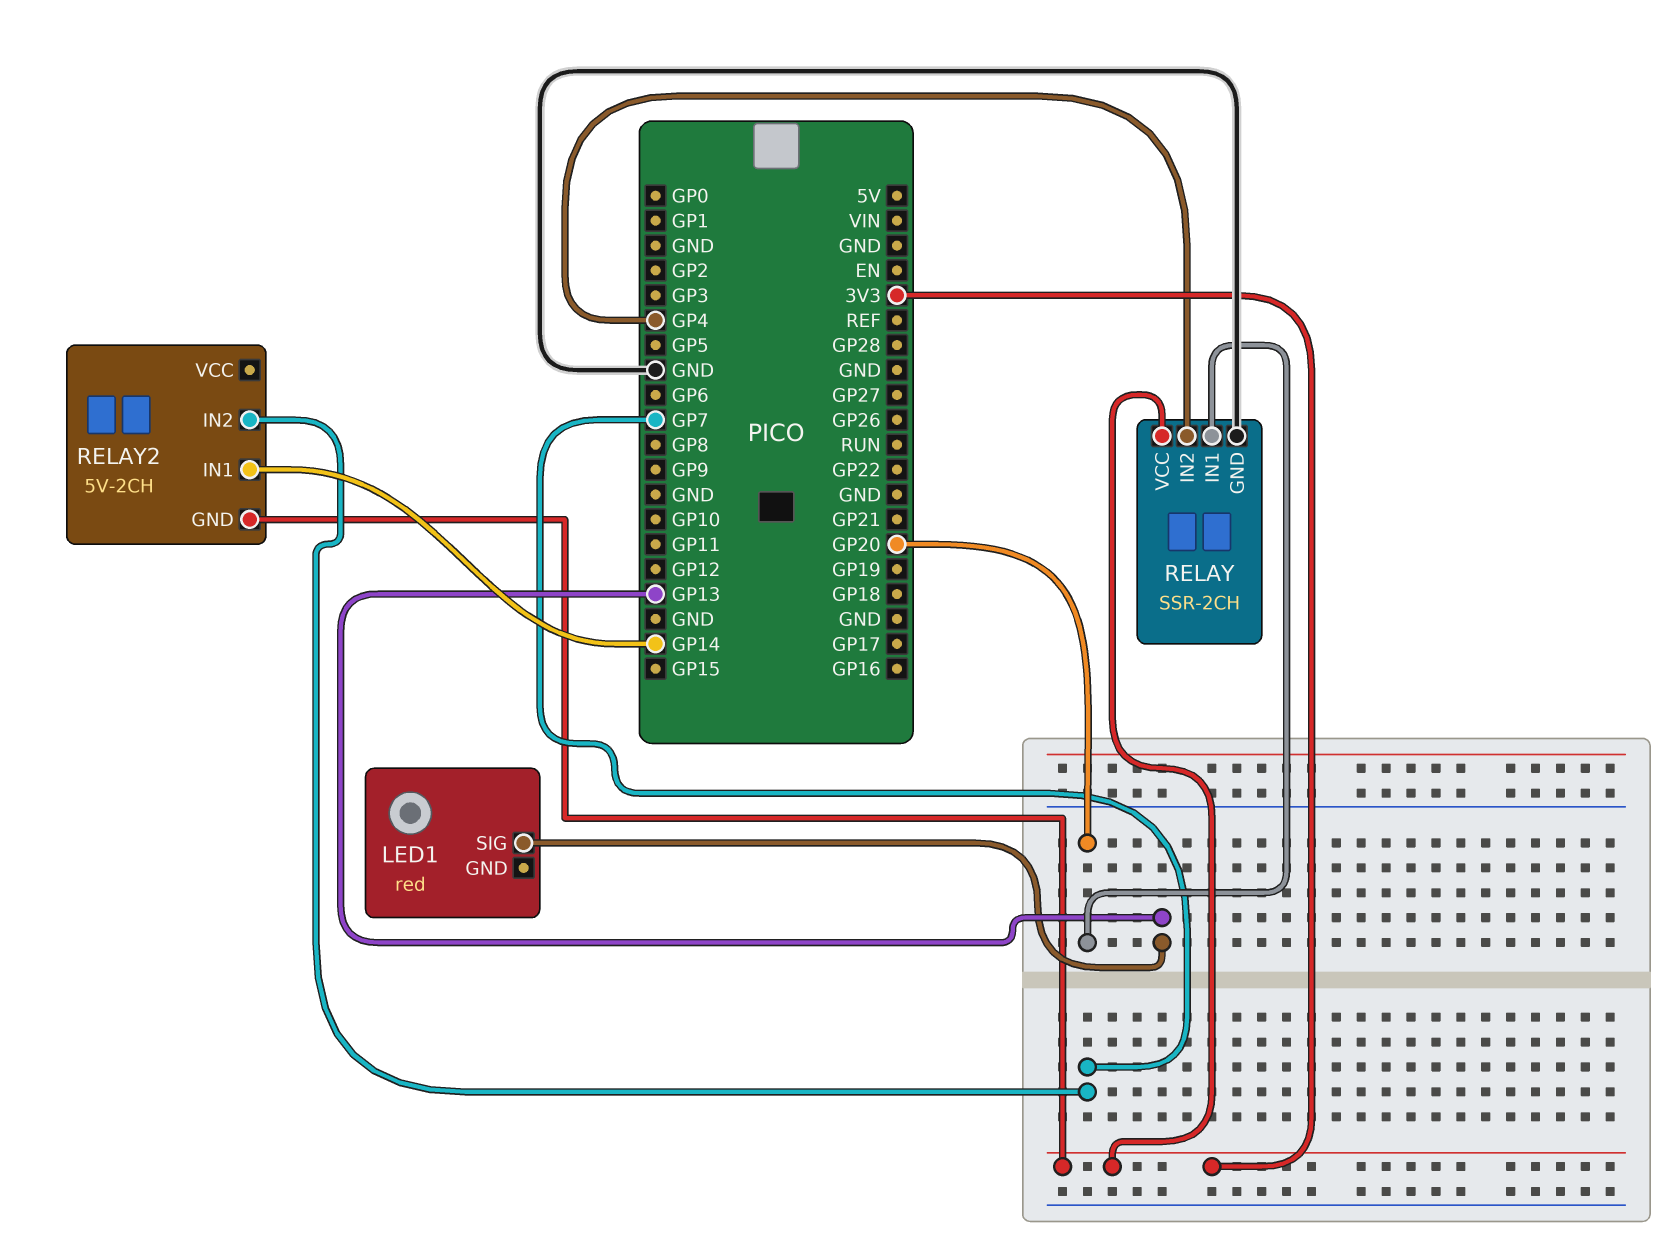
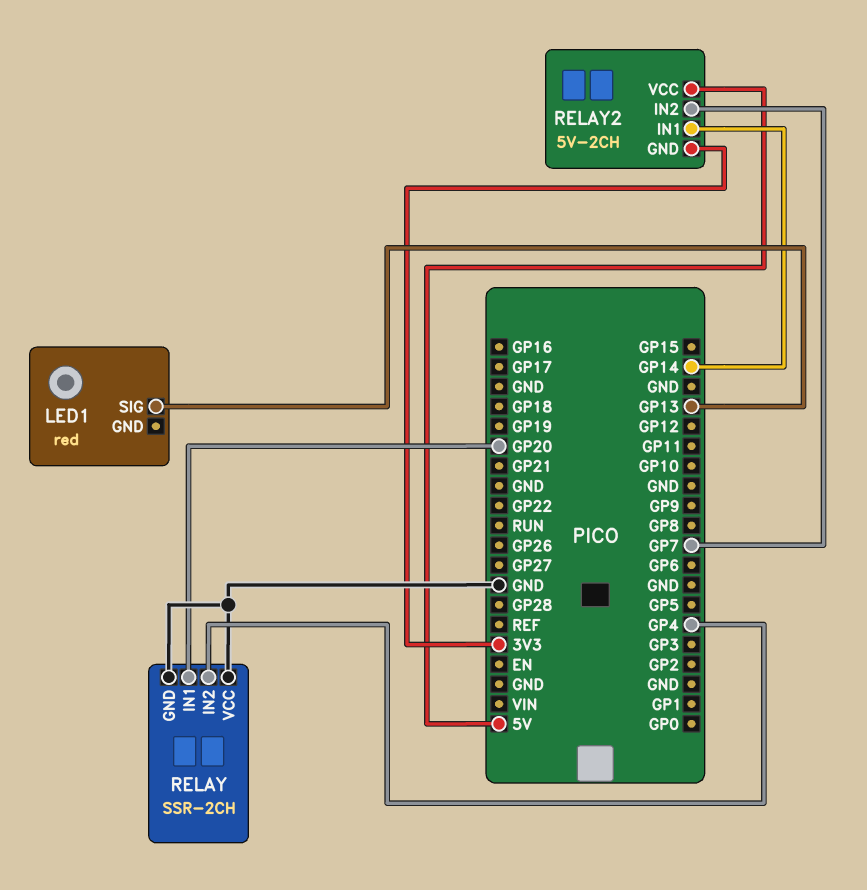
RELAY pin VCC: 3V3 -> GND
RELAY2 pin VCC: none -> 5V

